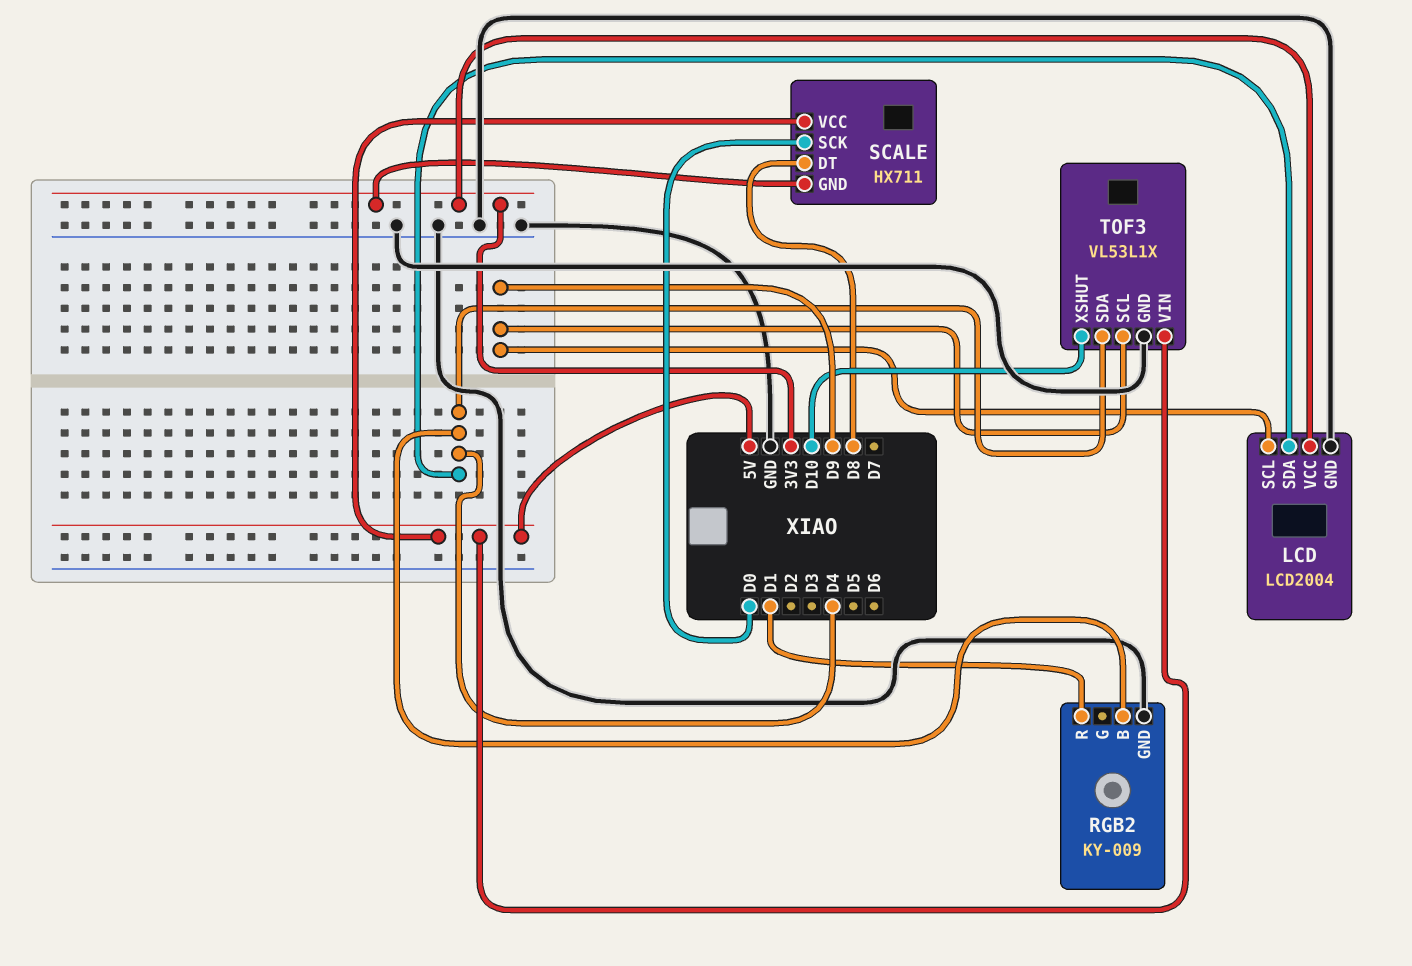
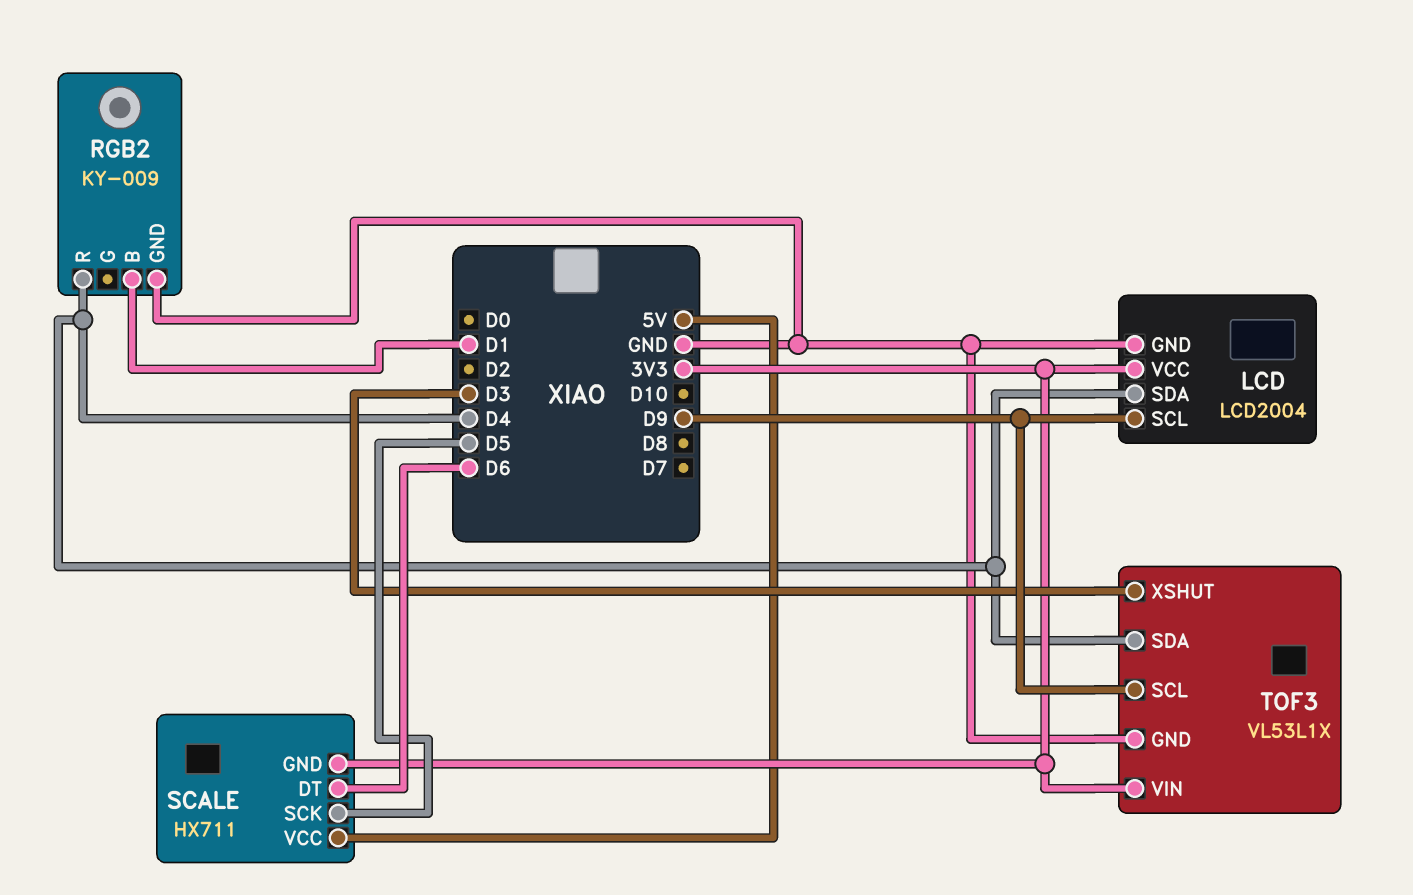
RGB2 pin B: D4 -> D1
RGB2 pin R: D1 -> D4
SCALE pin DT: D8 -> D6
SCALE pin SCK: D0 -> D5
TOF3 pin VIN: 5V -> 3V3
TOF3 pin XSHUT: D10 -> D3

